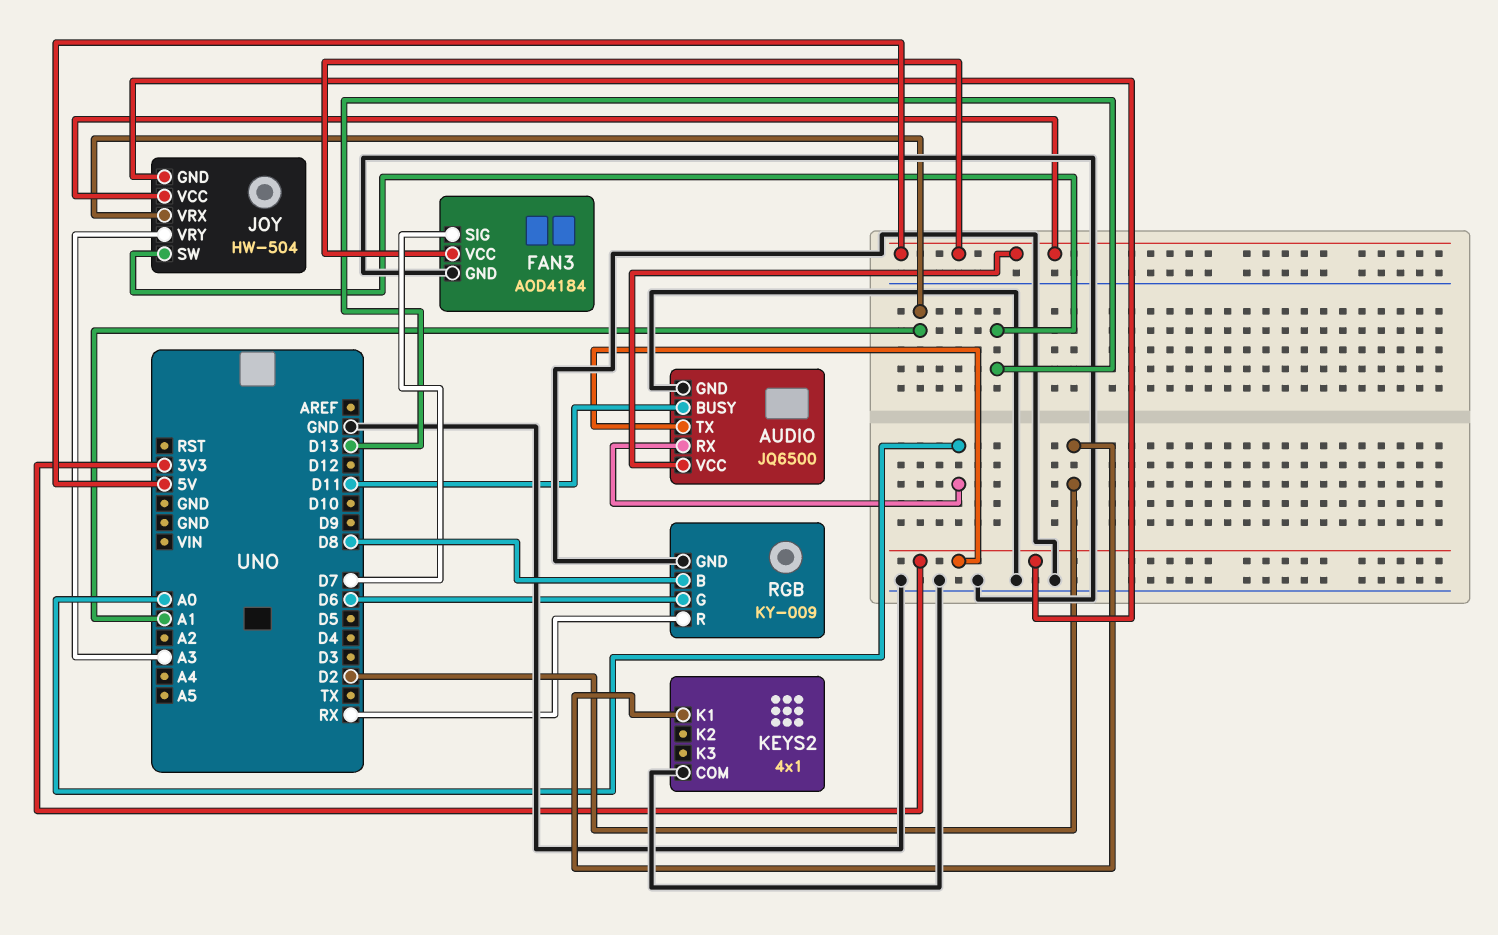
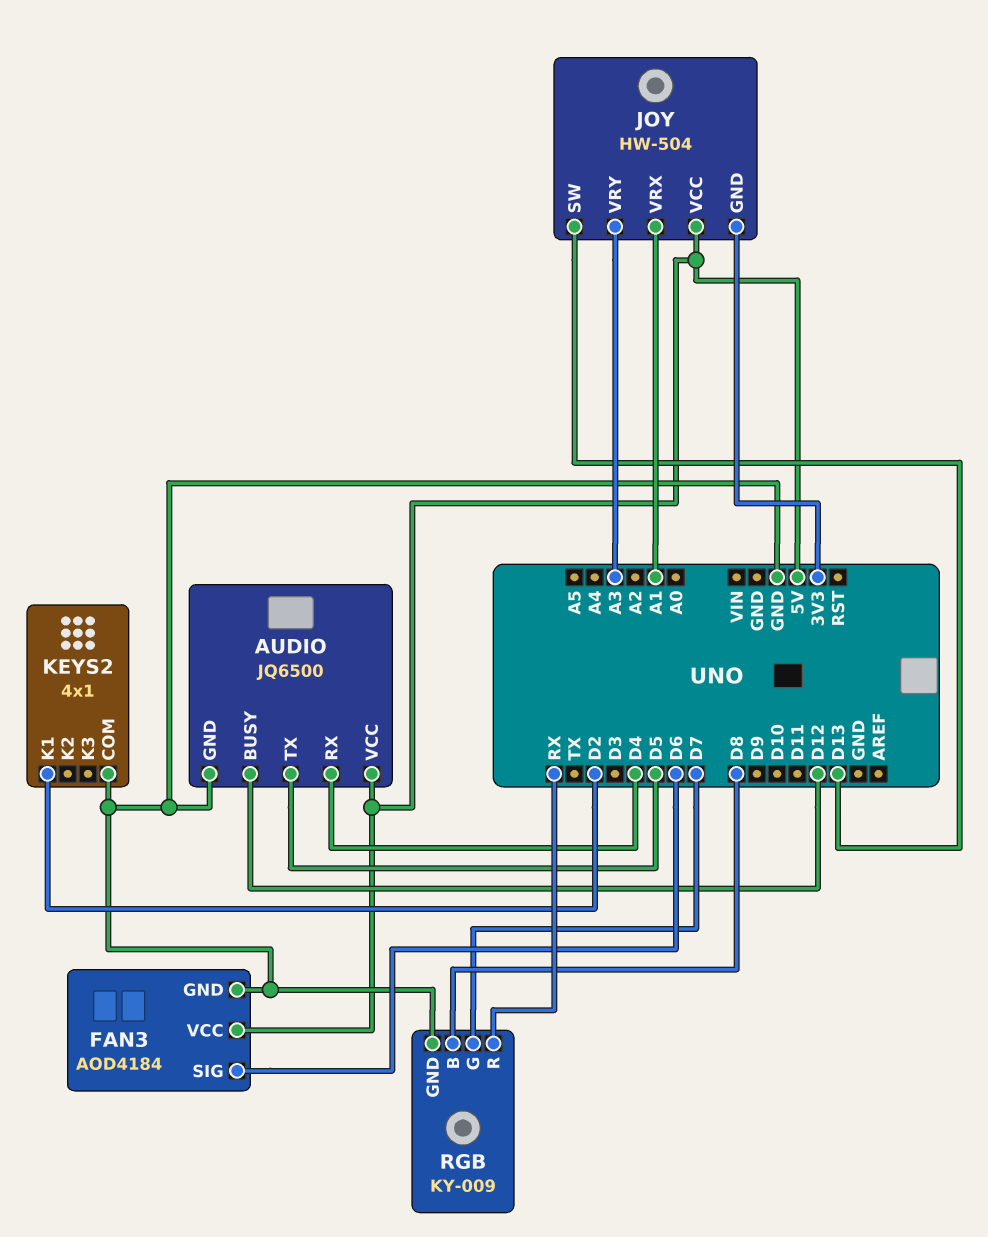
AUDIO pin BUSY: D11 -> D12
AUDIO pin RX: A0 -> D4
AUDIO pin TX: 3V3 -> D5
FAN3 pin SIG: D7 -> D6
RGB pin G: D6 -> D7

